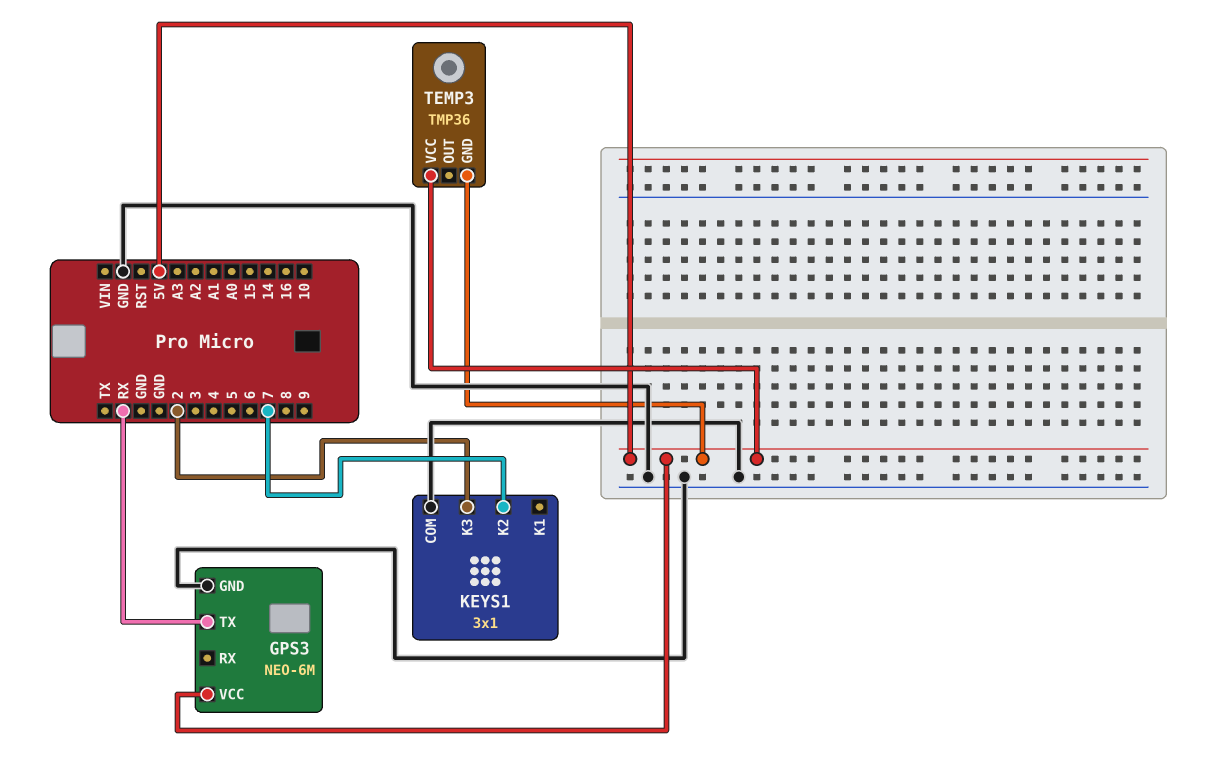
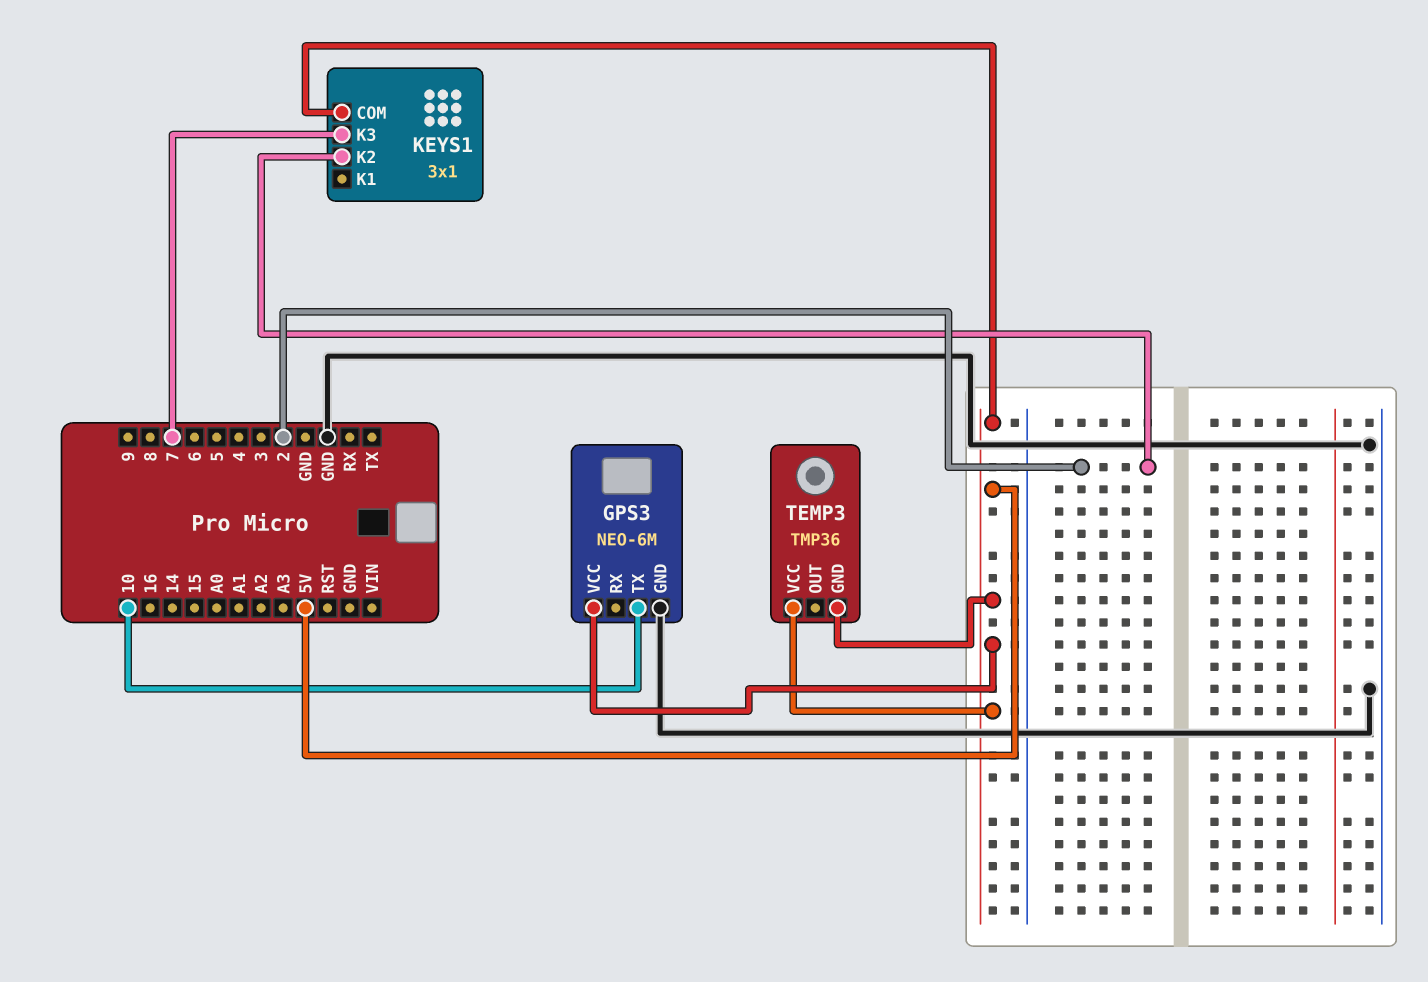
GPS3 pin TX: RX -> 10
KEYS1 pin COM: GND -> 5V
KEYS1 pin K2: 7 -> 2
KEYS1 pin K3: 2 -> 7

